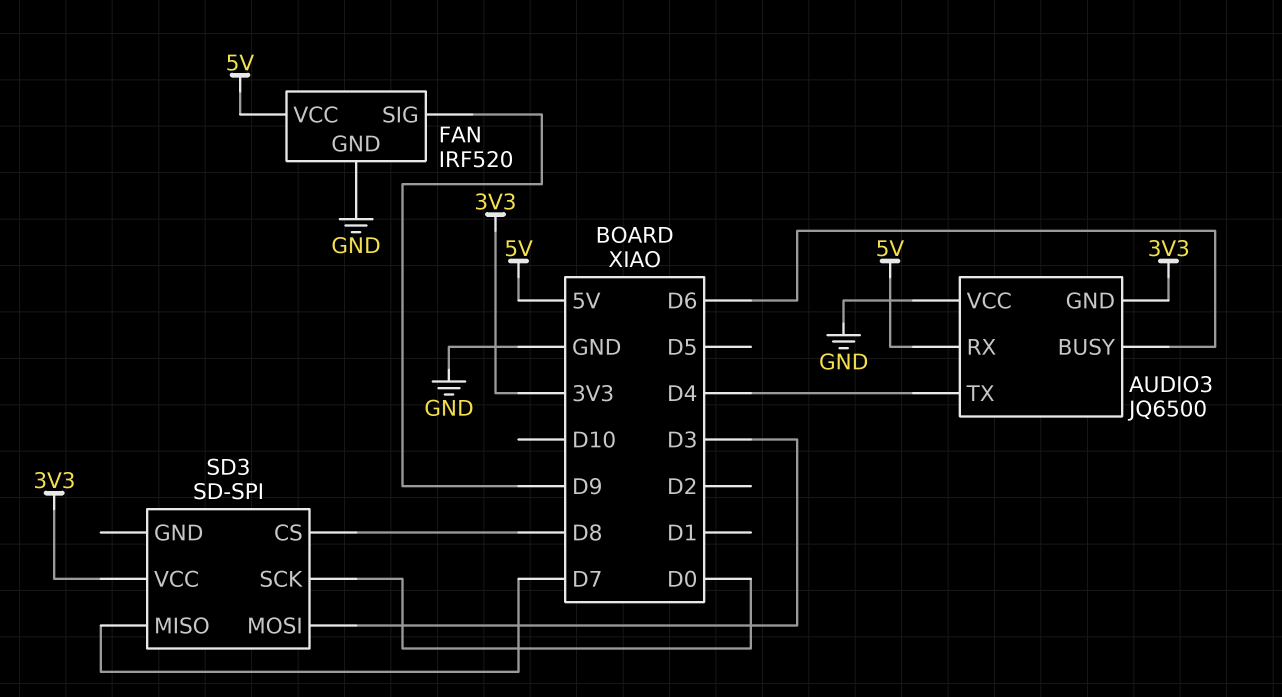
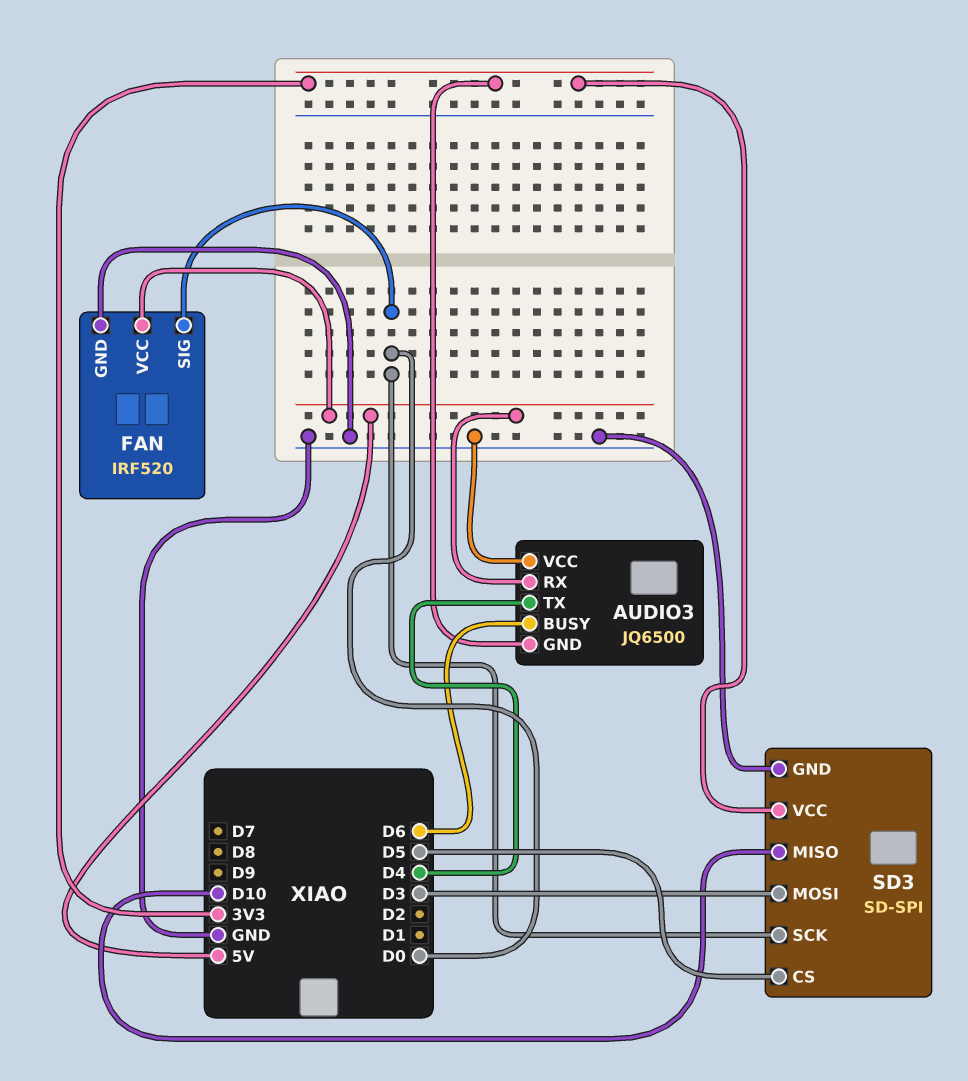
FAN pin SIG: D9 -> D0
SD3 pin CS: D8 -> D5
SD3 pin GND: none -> GND
SD3 pin MISO: D7 -> D10

